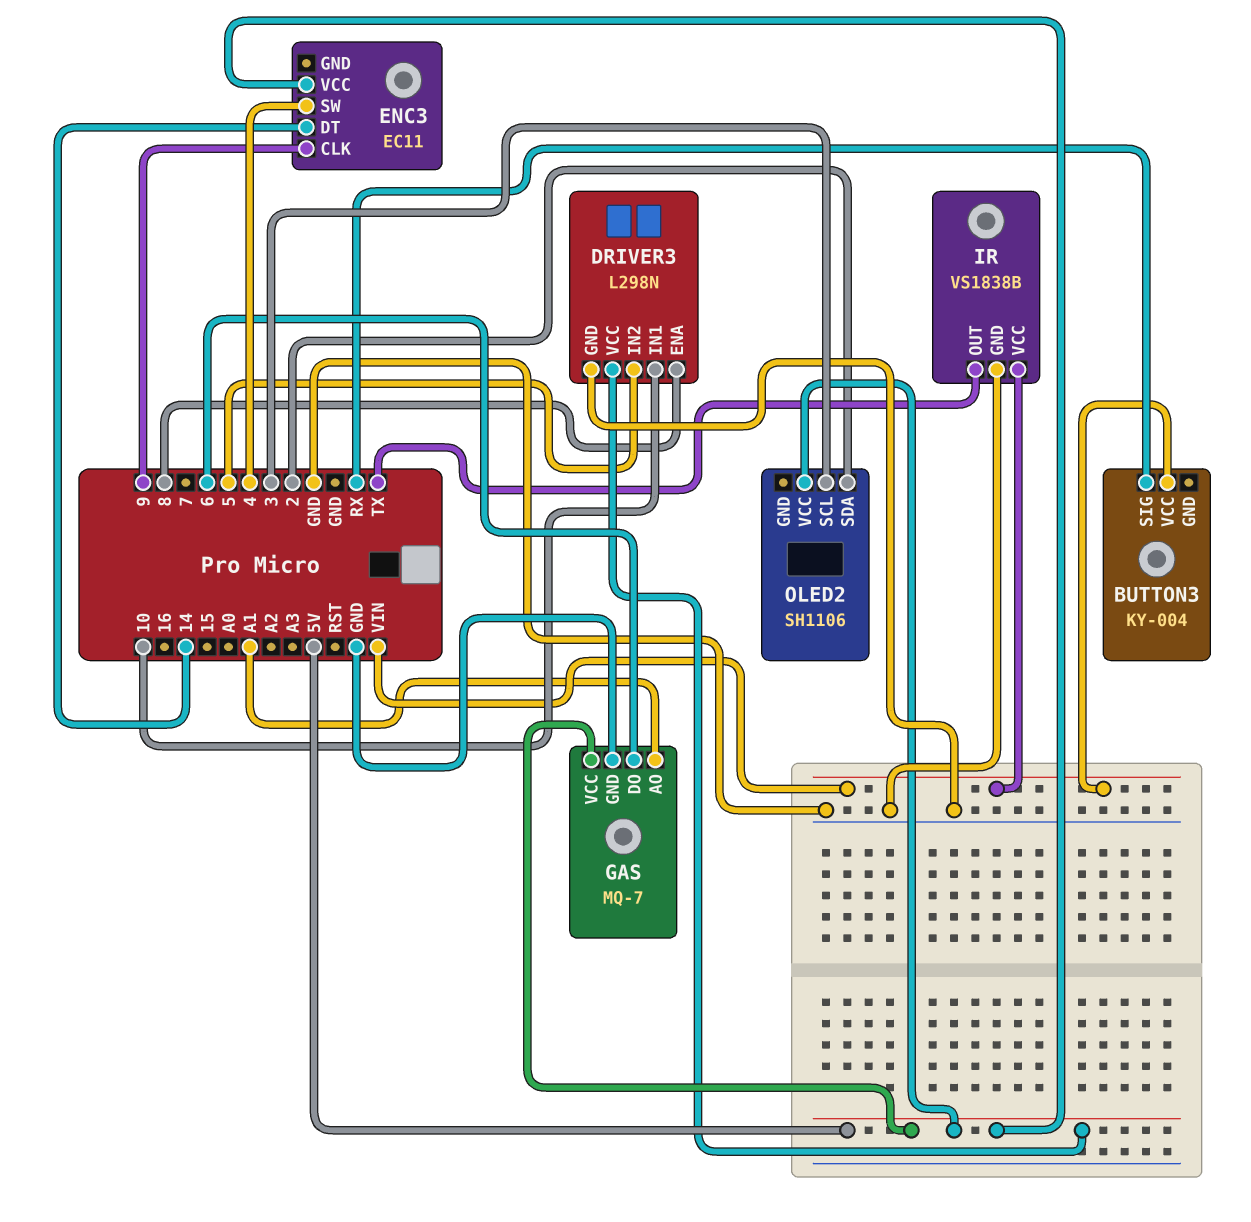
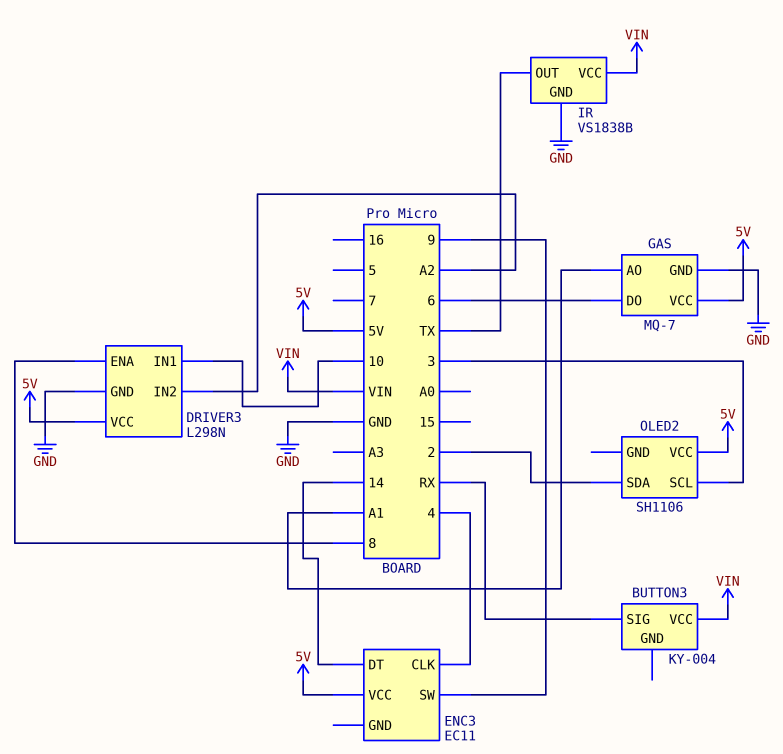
DRIVER3 pin IN2: 5 -> A2
ENC3 pin CLK: 9 -> 4
ENC3 pin SW: 4 -> 9

